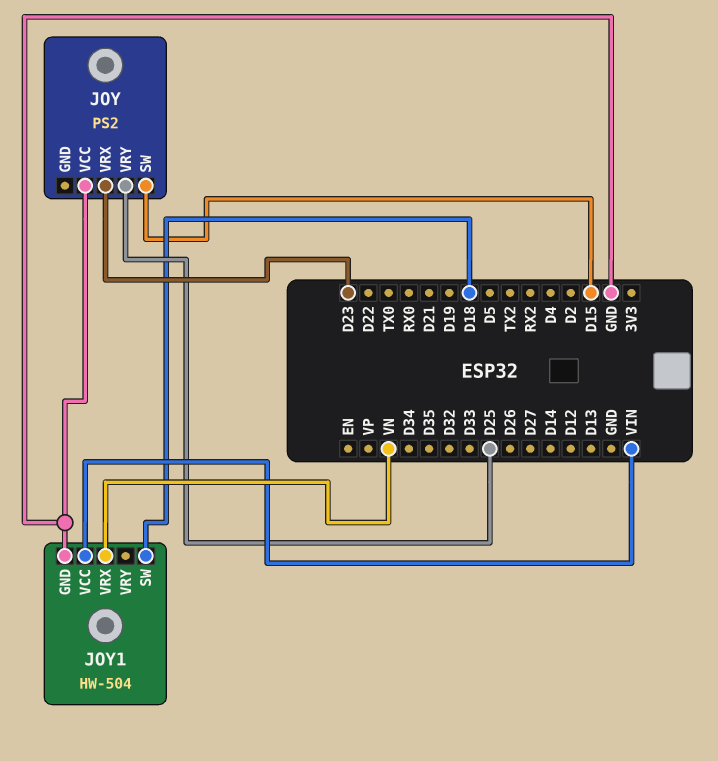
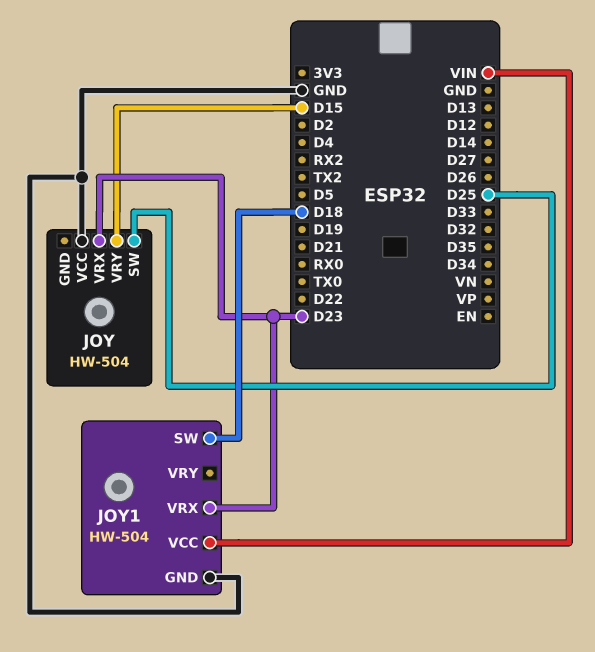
JOY: PS2 -> HW-504
JOY pin SW: D15 -> D25
JOY pin VRY: D25 -> D15
JOY1 pin VRX: VN -> D23

